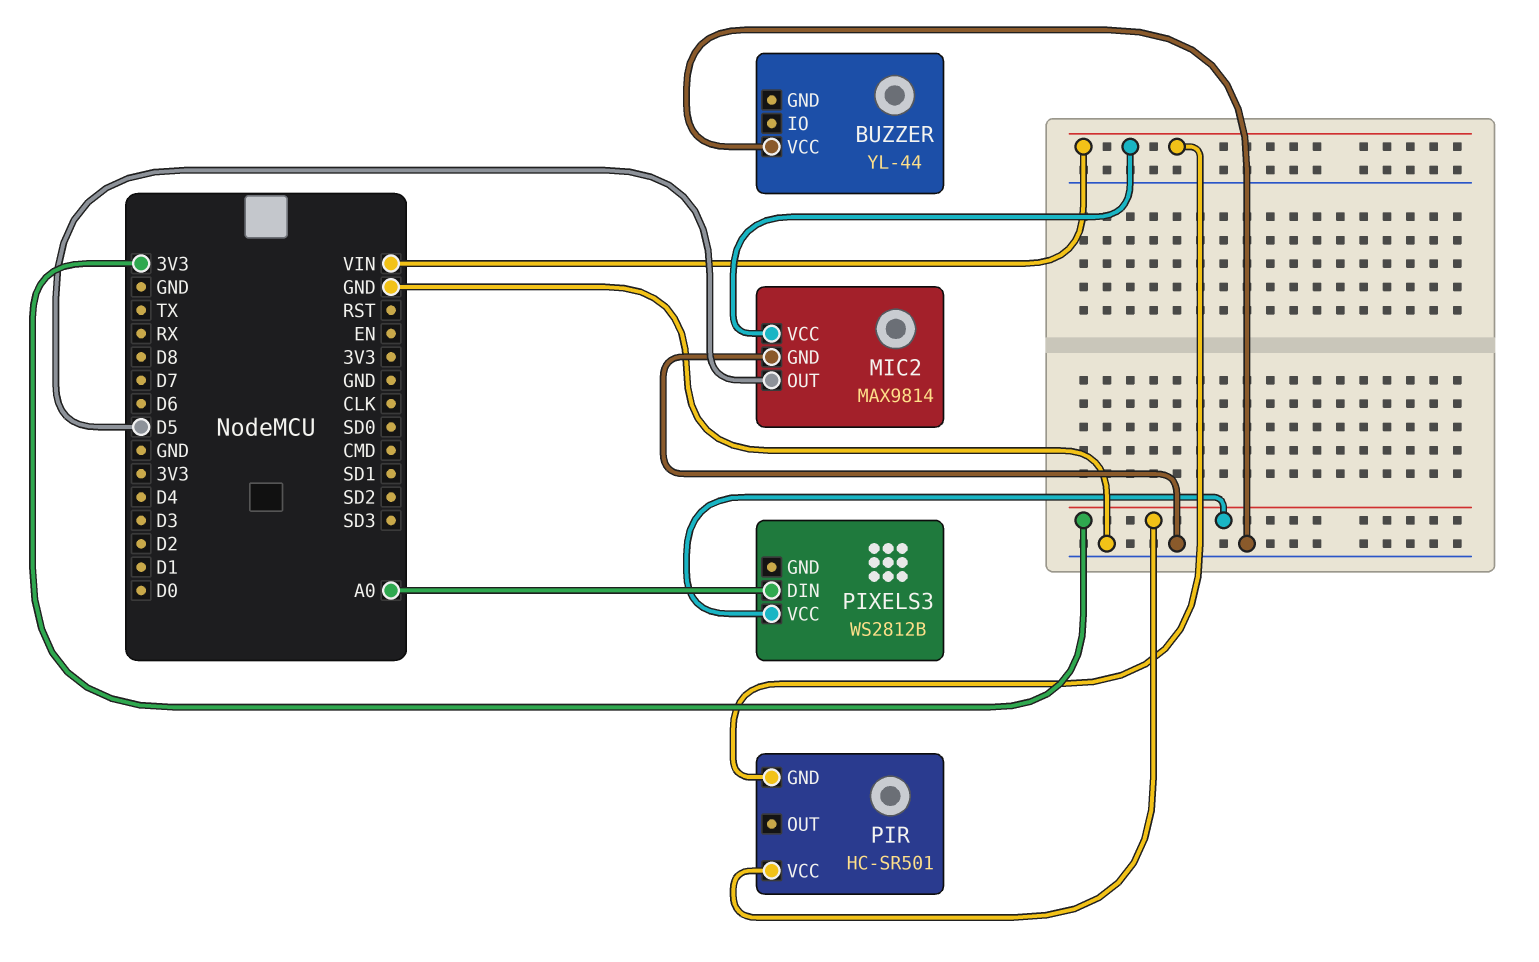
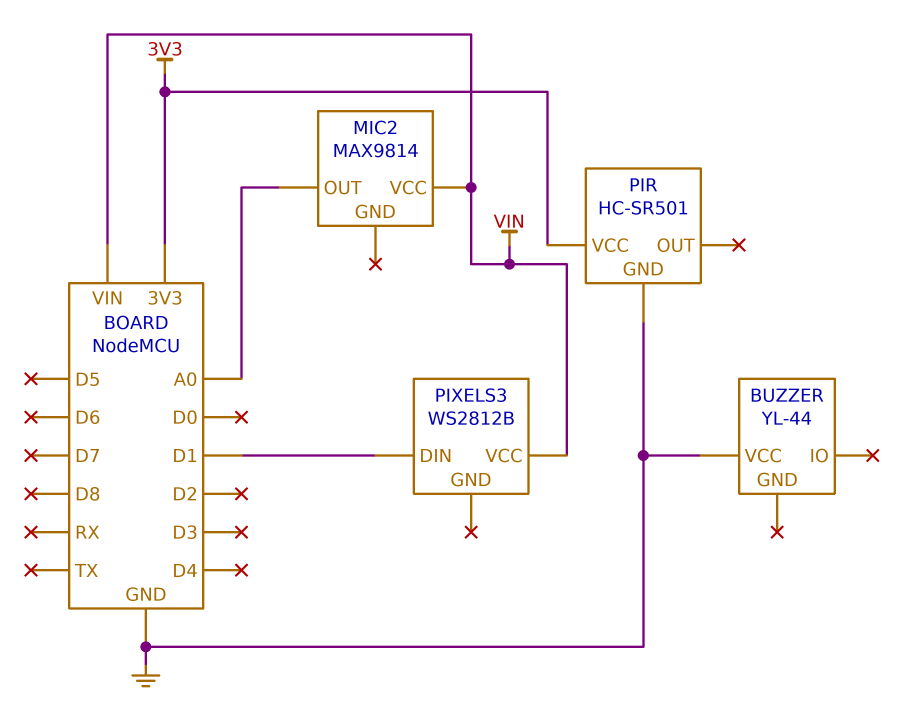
MIC2 pin GND: GND -> none
MIC2 pin OUT: D5 -> A0
PIR pin GND: VIN -> GND
PIXELS3 pin DIN: A0 -> D1
PIXELS3 pin VCC: 3V3 -> VIN

